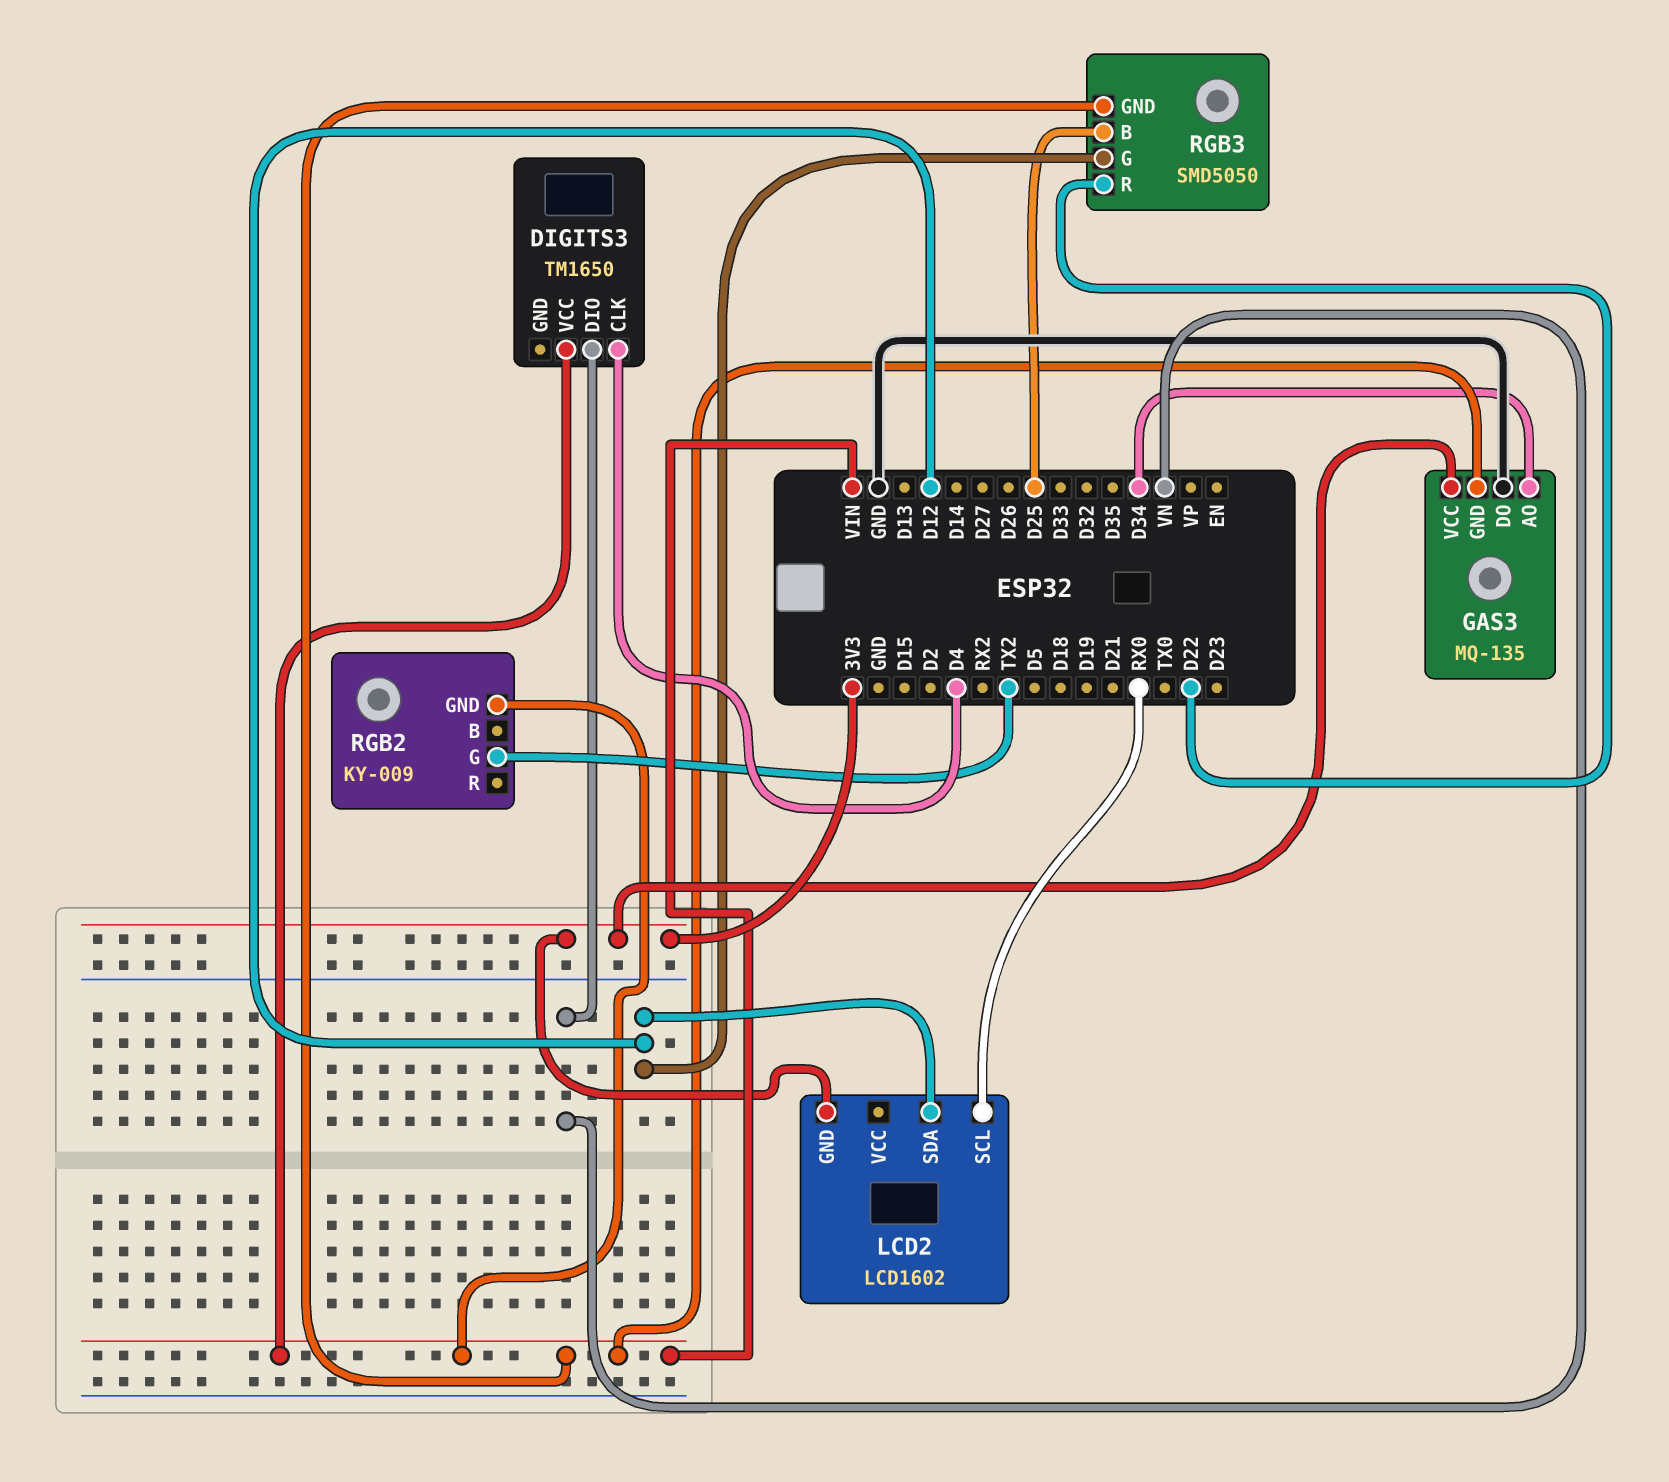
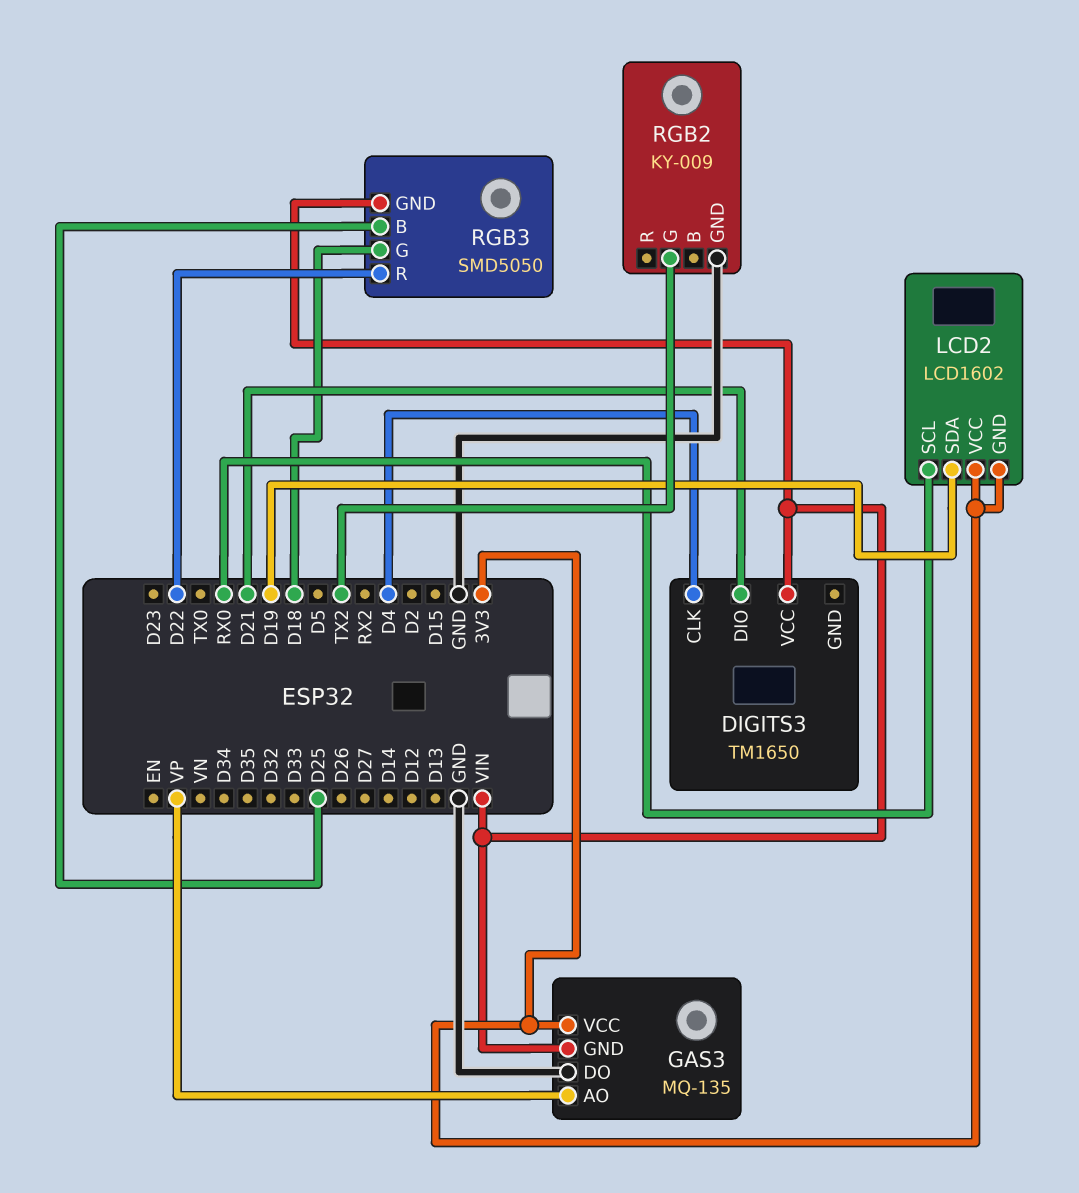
DIGITS3 pin DIO: VN -> D21
GAS3 pin AO: D34 -> VP
LCD2 pin SDA: D12 -> D19
LCD2 pin VCC: none -> 3V3
RGB2 pin GND: VIN -> GND
RGB3 pin G: D12 -> D18

